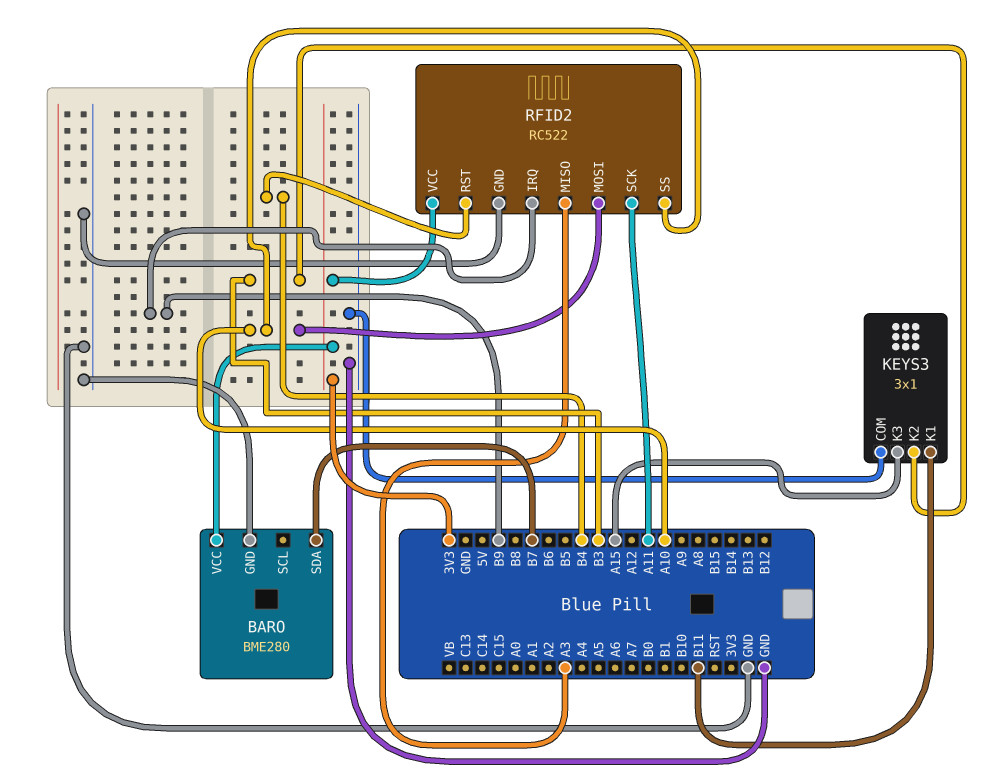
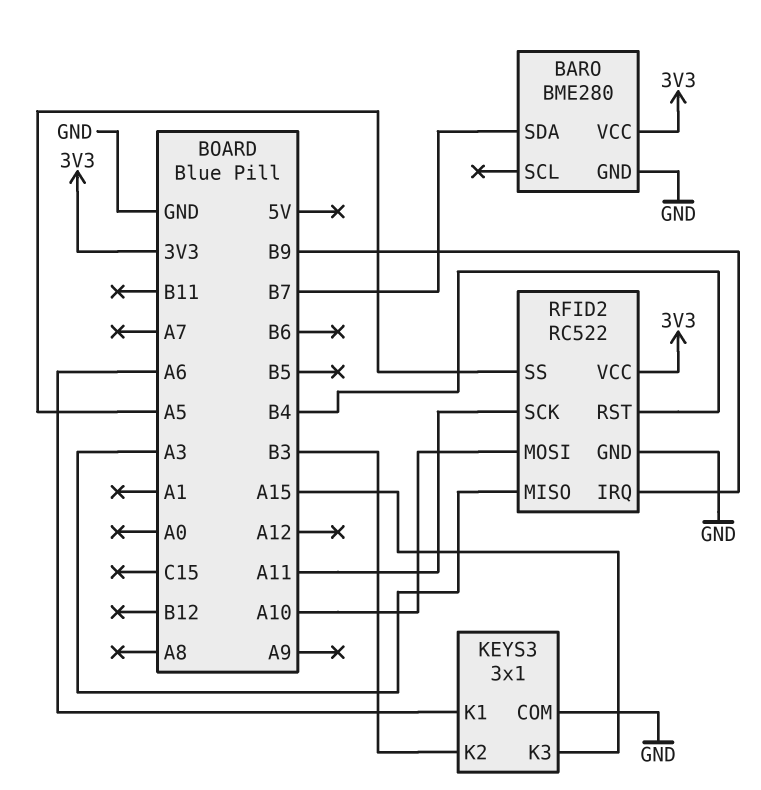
KEYS3 pin K1: B11 -> A6
RFID2 pin SS: A10 -> A5

